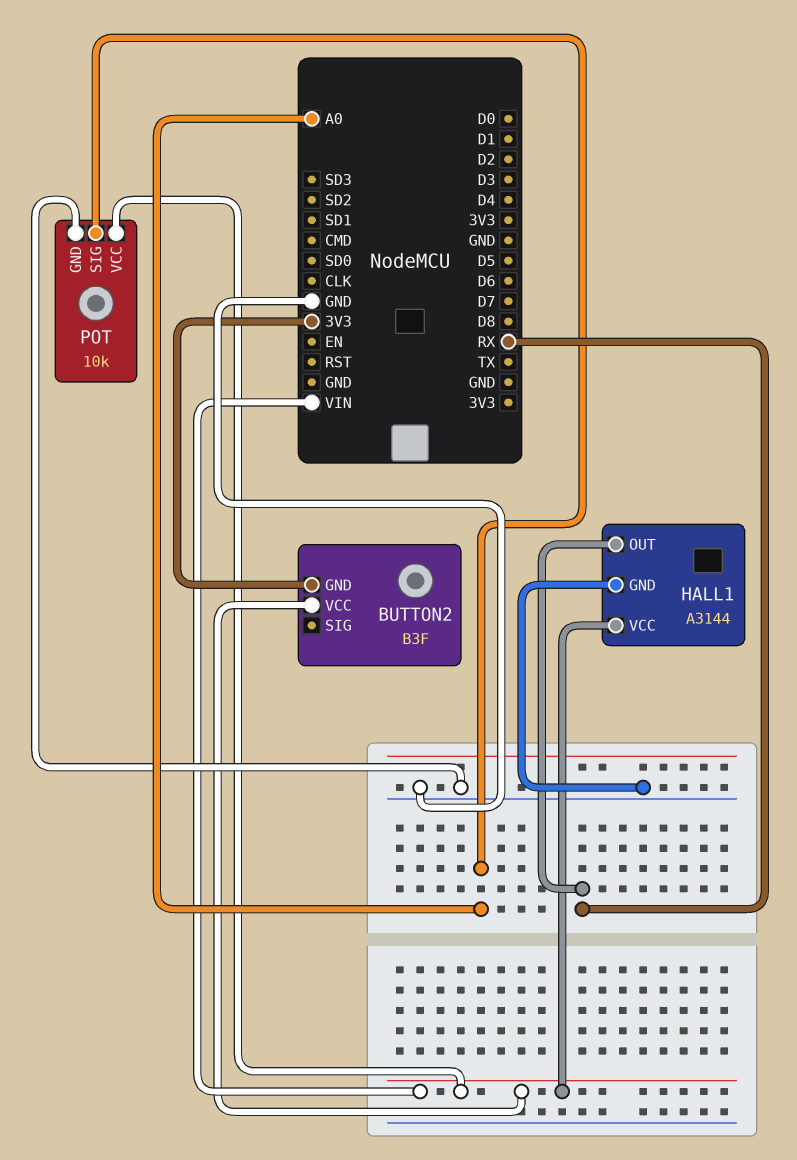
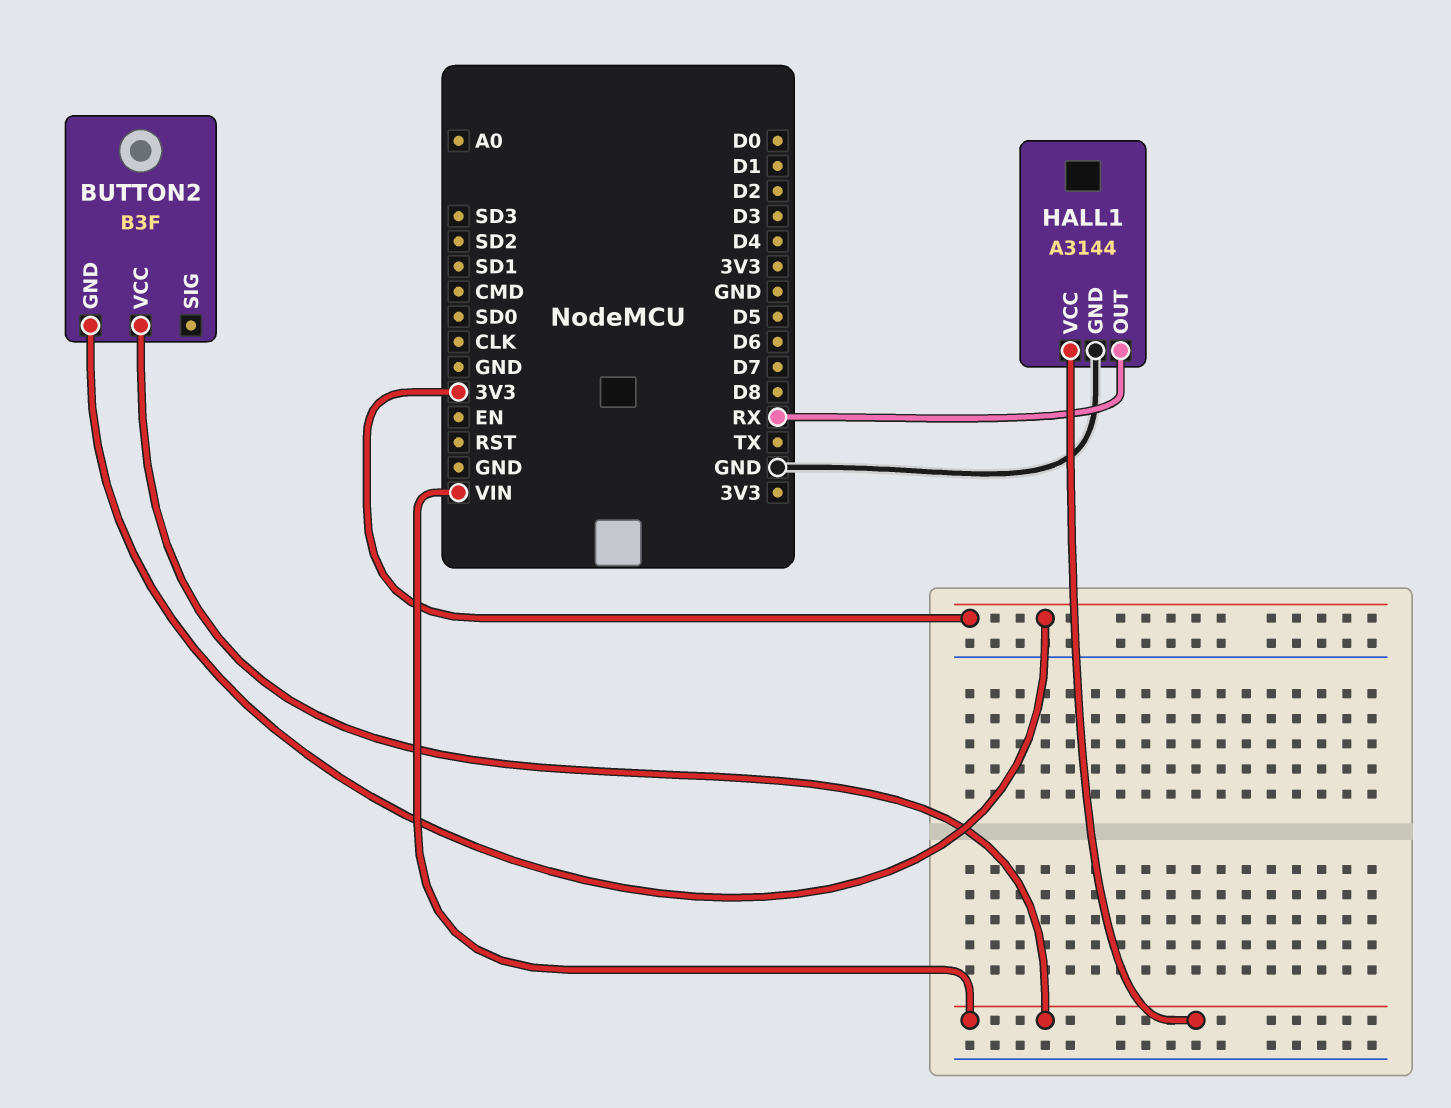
POT: 10k -> none
POT pin GND: GND -> none
POT pin SIG: A0 -> none
POT pin VCC: VIN -> none

